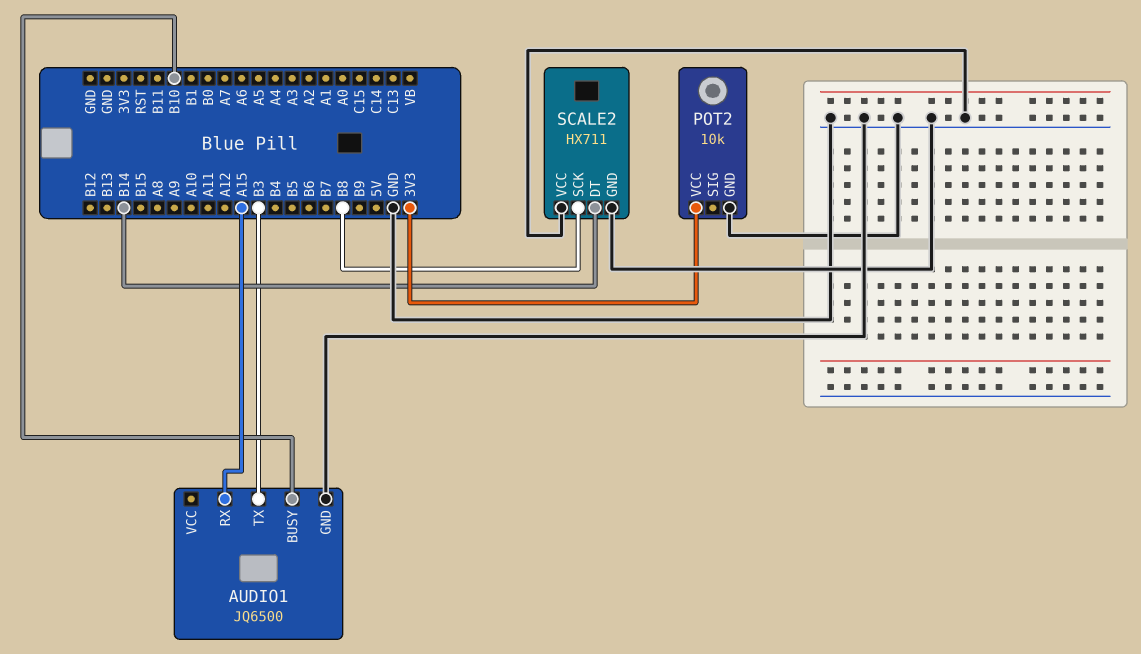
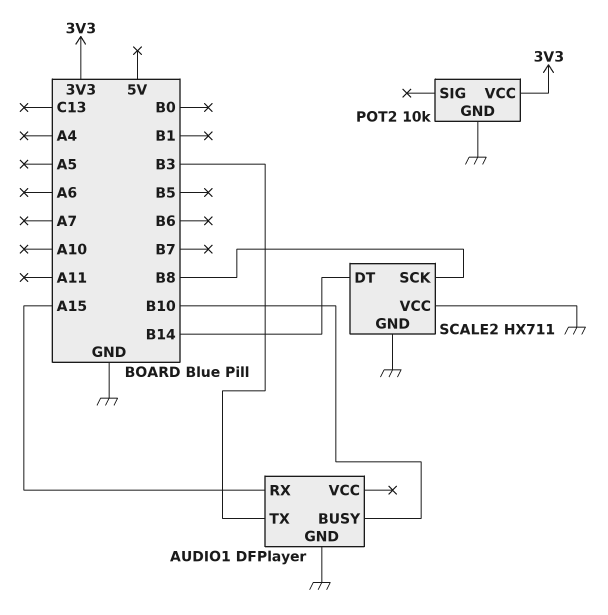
AUDIO1: JQ6500 -> DFPlayer

